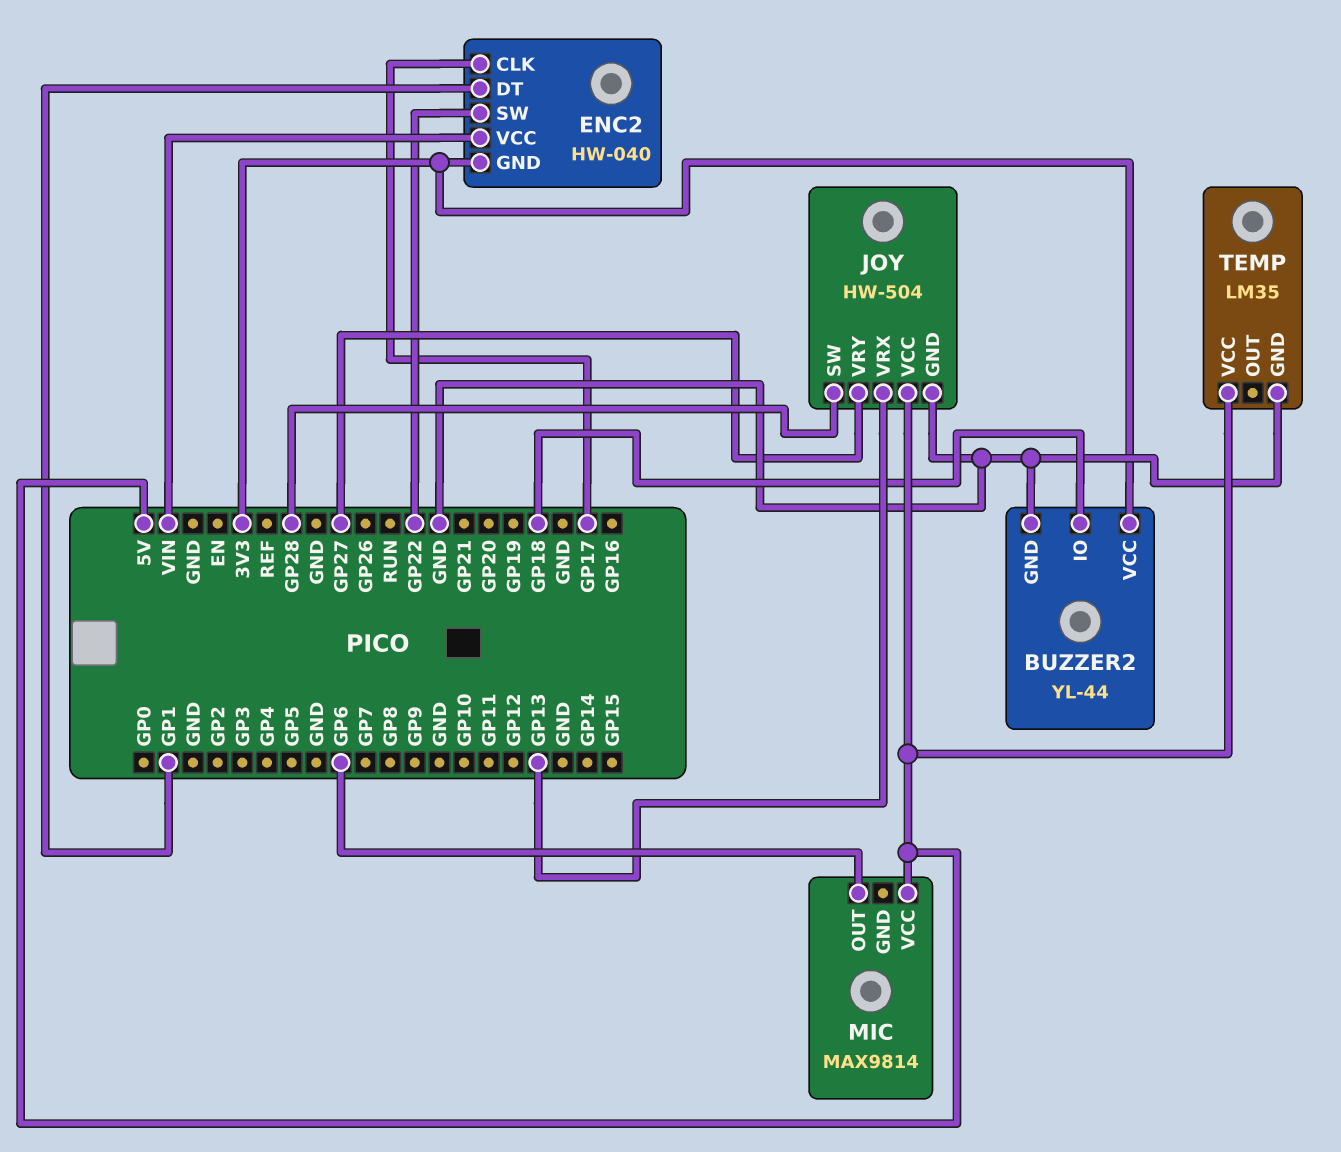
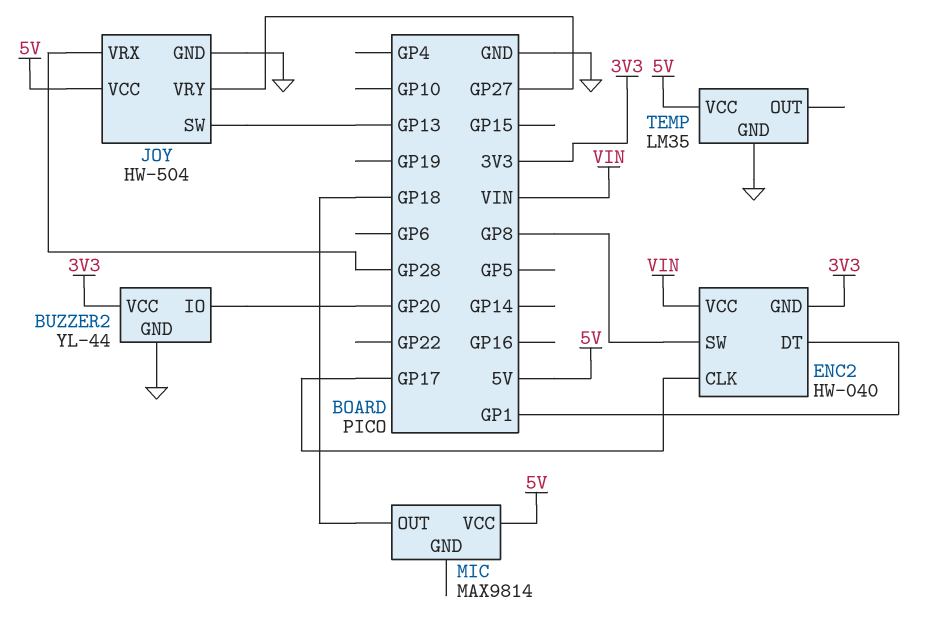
BUZZER2 pin IO: GP18 -> GP20
ENC2 pin SW: GP22 -> GP8
JOY pin SW: GP28 -> GP13
JOY pin VRX: GP13 -> GP28
MIC pin OUT: GP6 -> GP18

